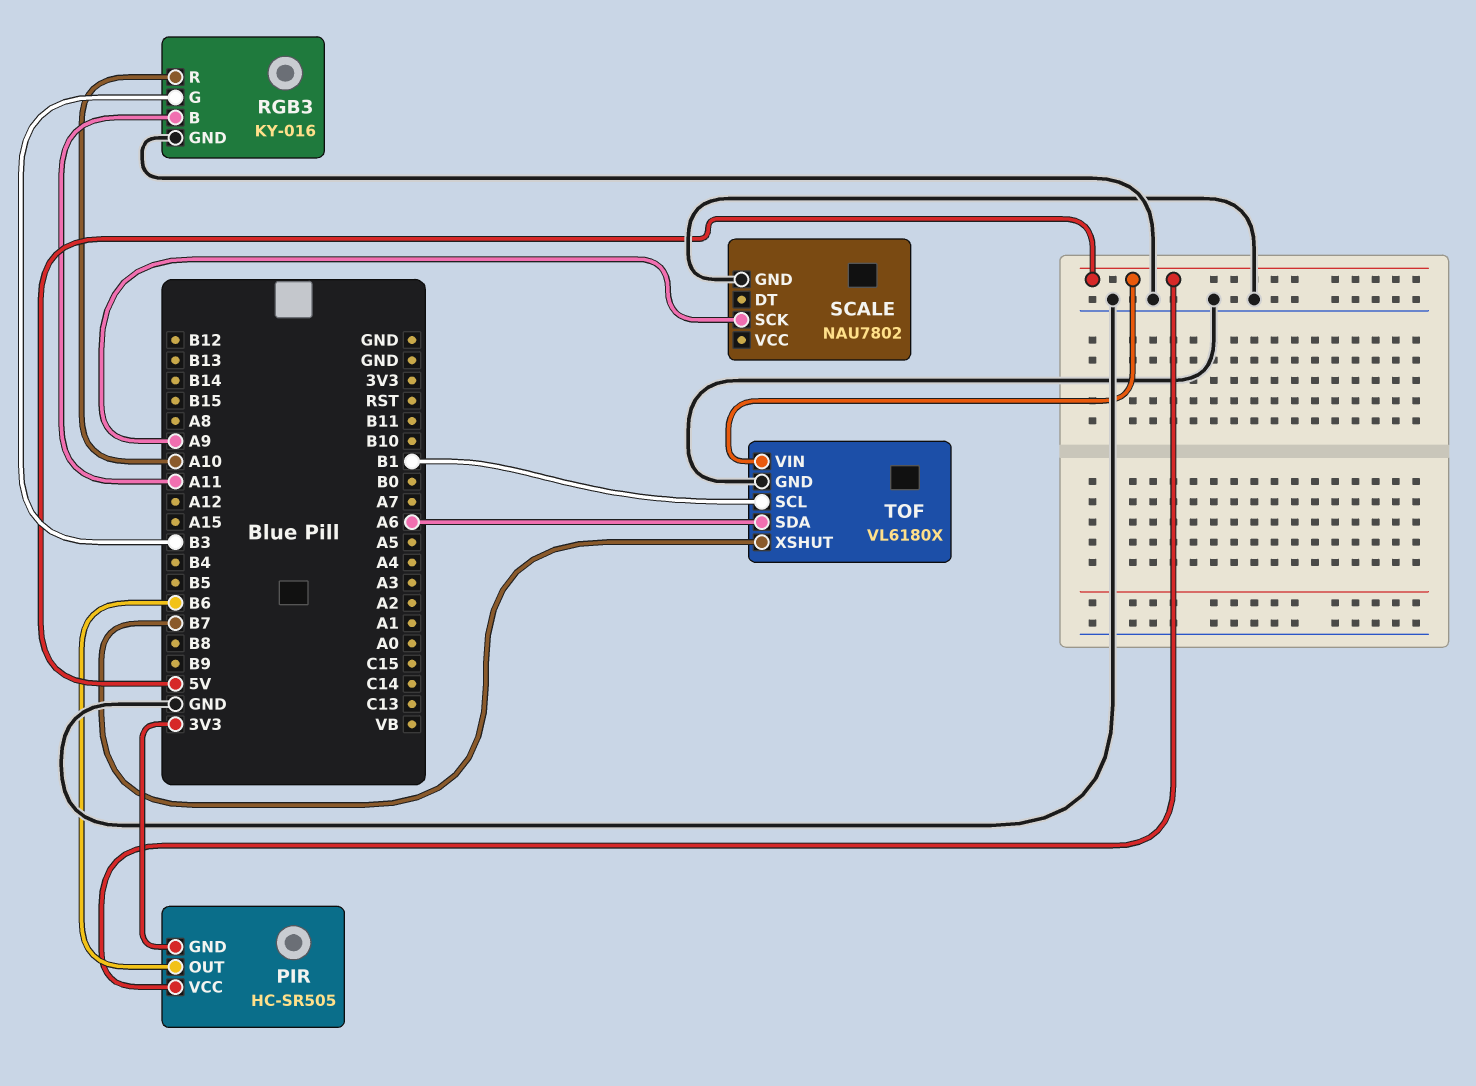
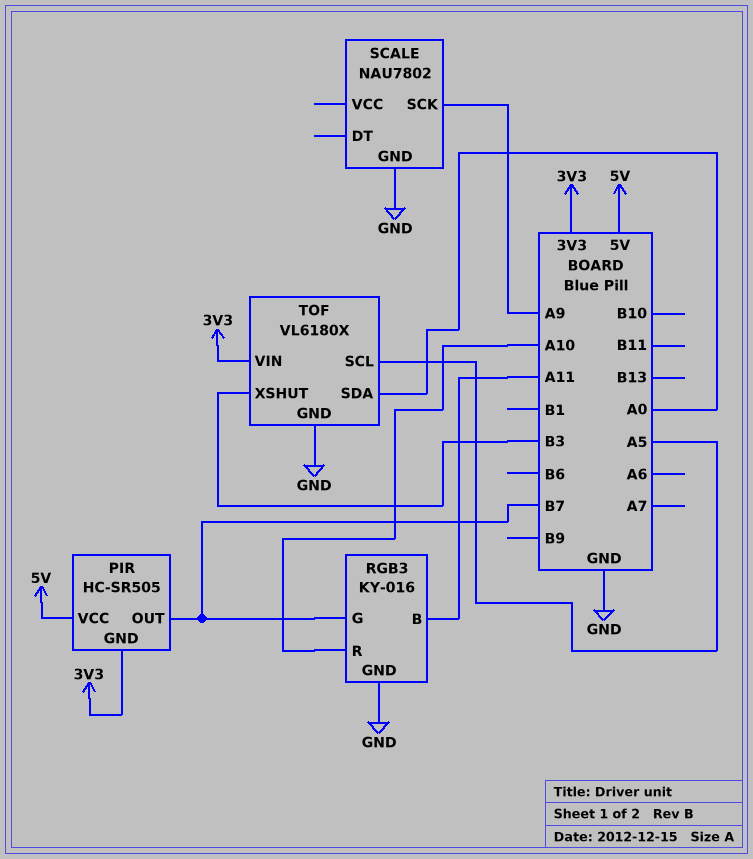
PIR pin OUT: B6 -> B7
RGB3 pin G: B3 -> B7
TOF pin SCL: B1 -> A5
TOF pin SDA: A6 -> A0
TOF pin VIN: 5V -> 3V3
TOF pin XSHUT: B7 -> B3

